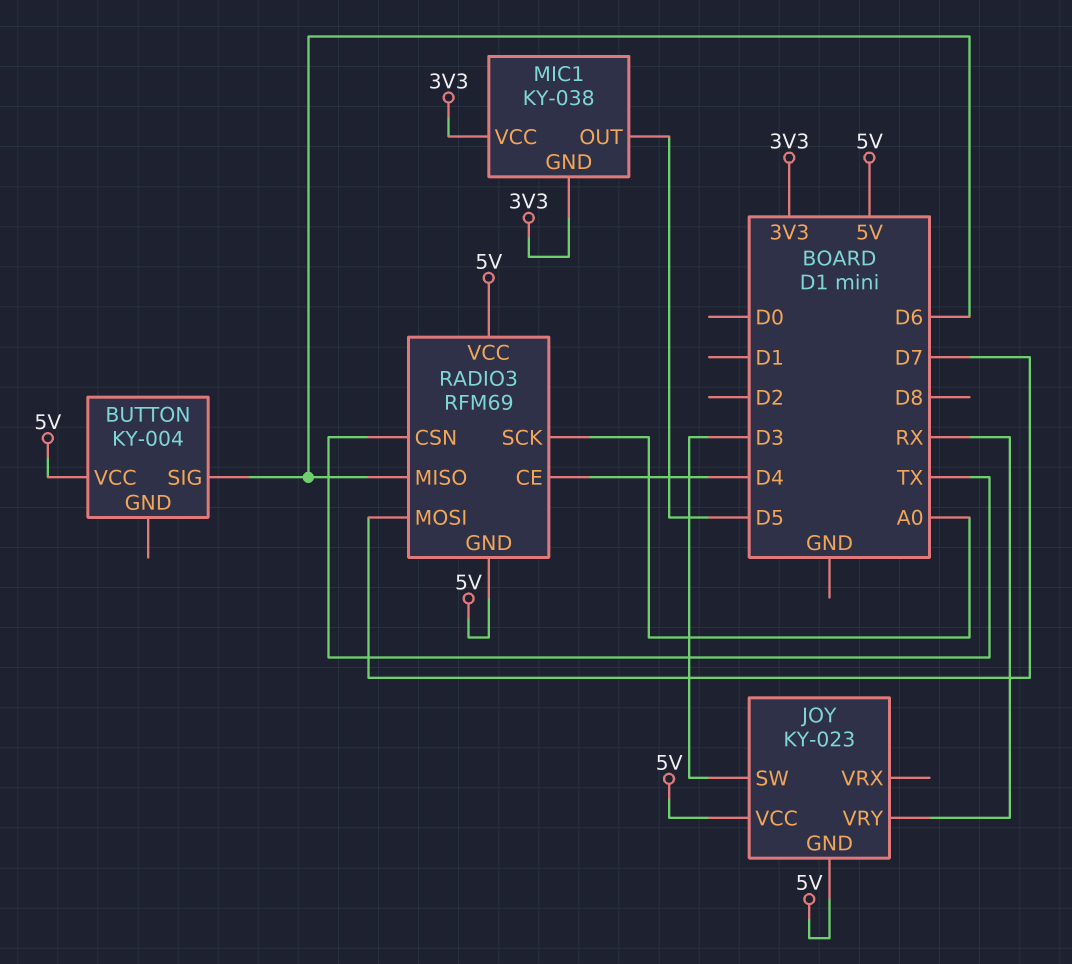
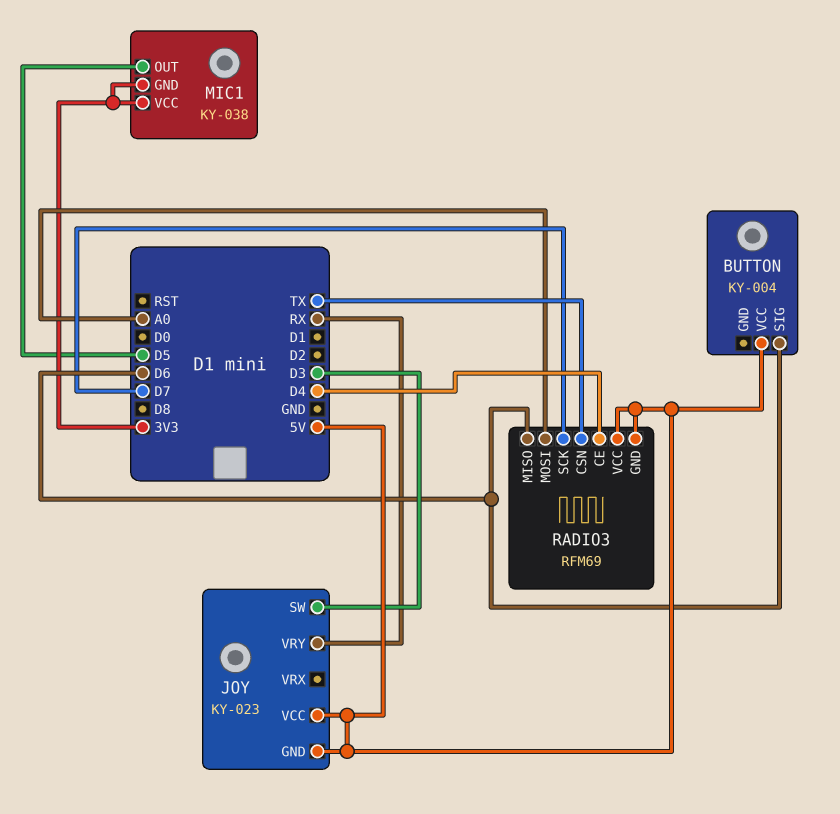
RADIO3 pin MOSI: D7 -> A0
RADIO3 pin SCK: A0 -> D7

